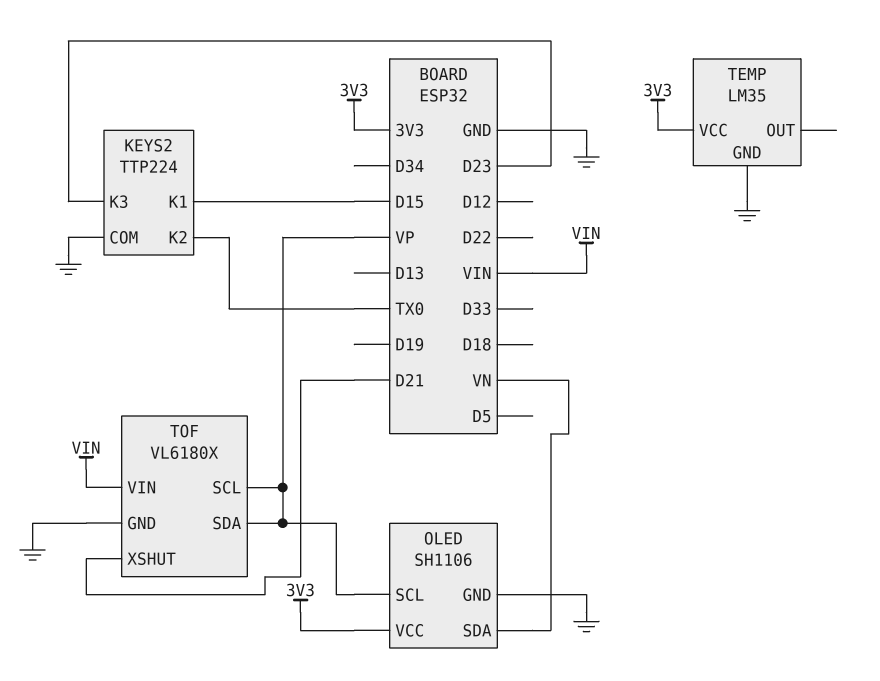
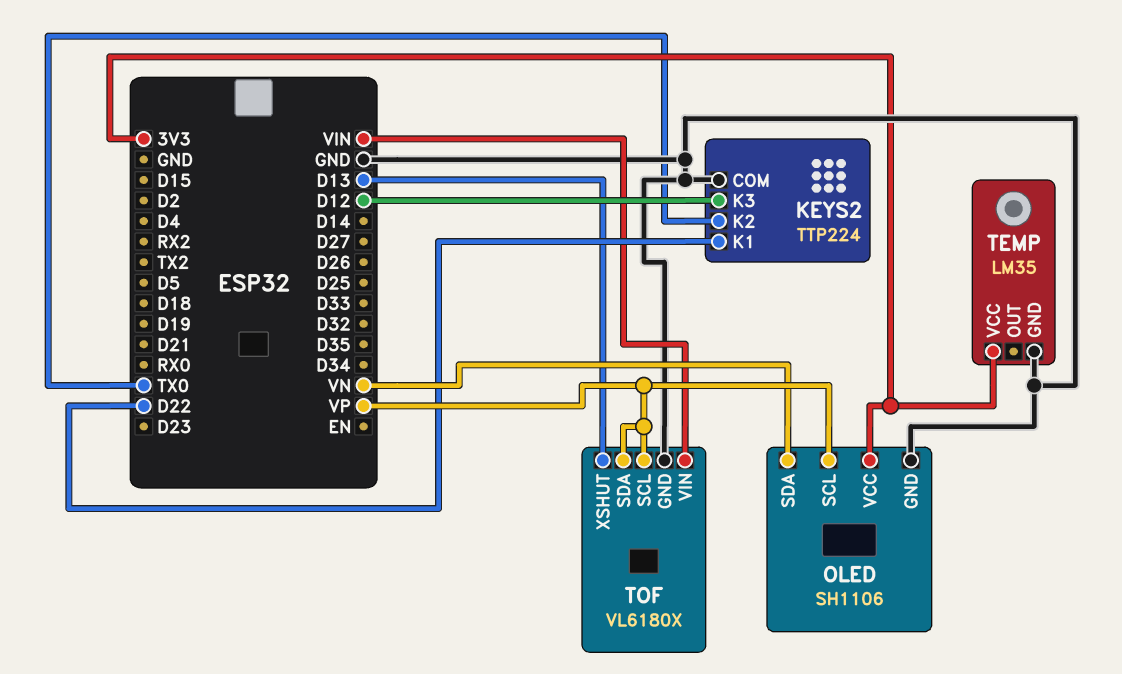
KEYS2 pin K1: D15 -> D22
KEYS2 pin K3: D23 -> D12
TOF pin XSHUT: D21 -> D13

